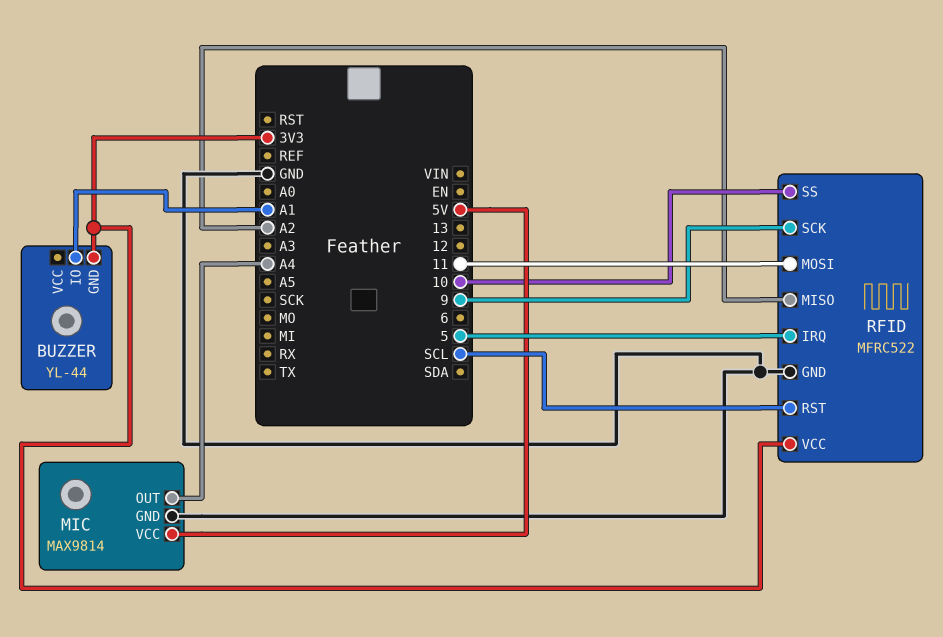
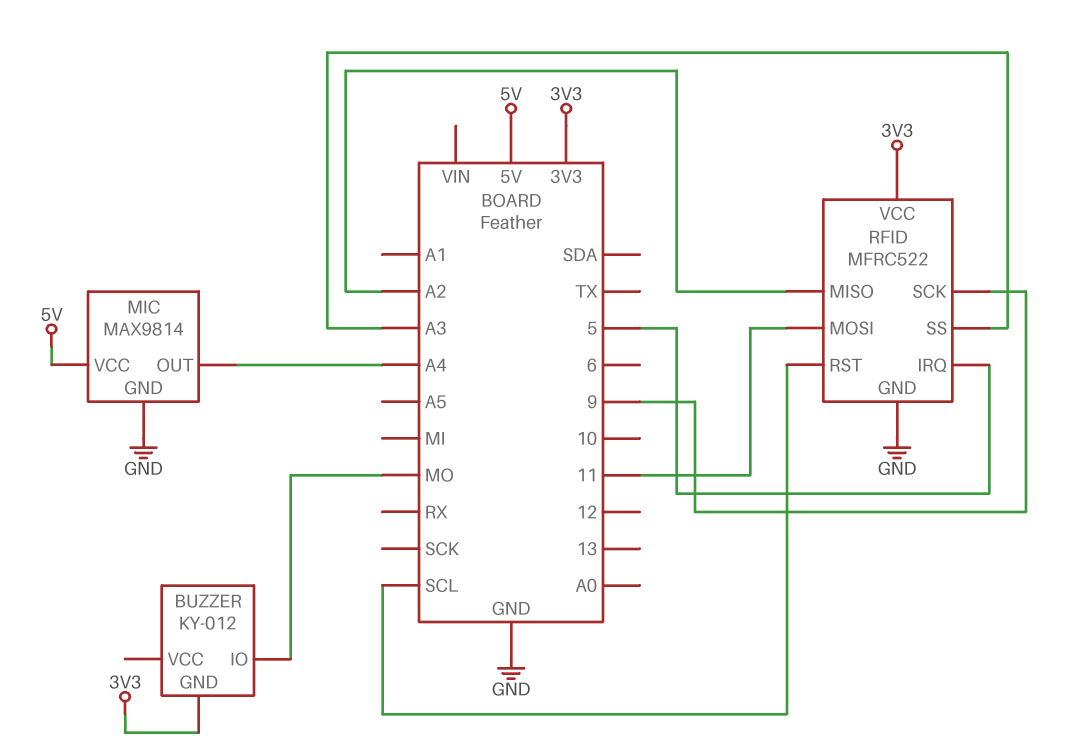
BUZZER: YL-44 -> KY-012
BUZZER pin IO: A1 -> MO
RFID pin SS: 10 -> A3

